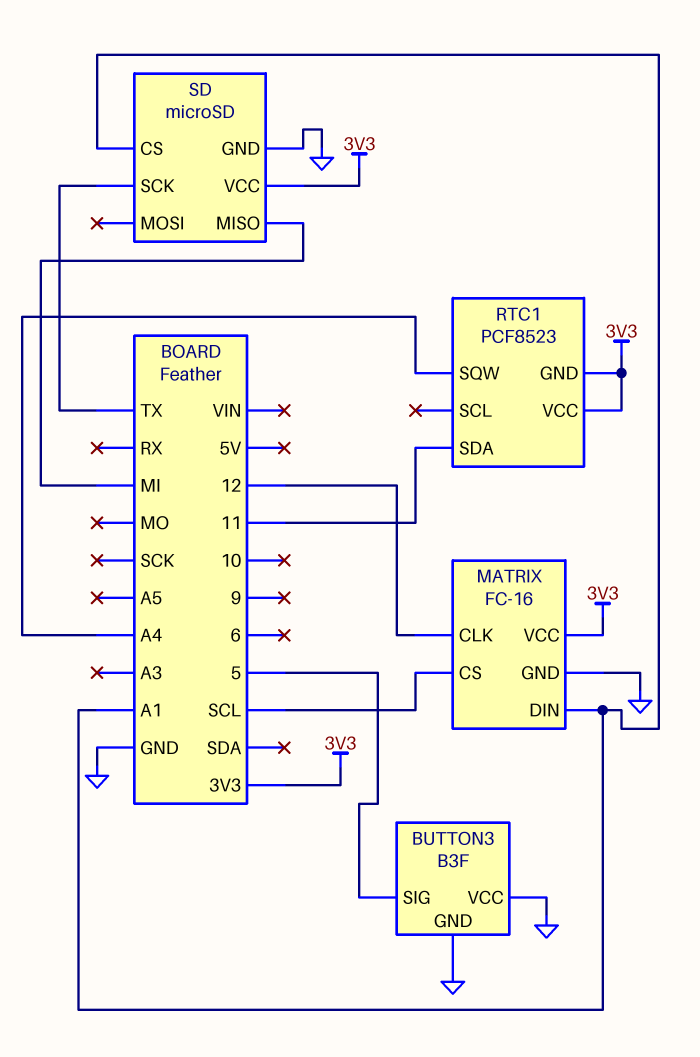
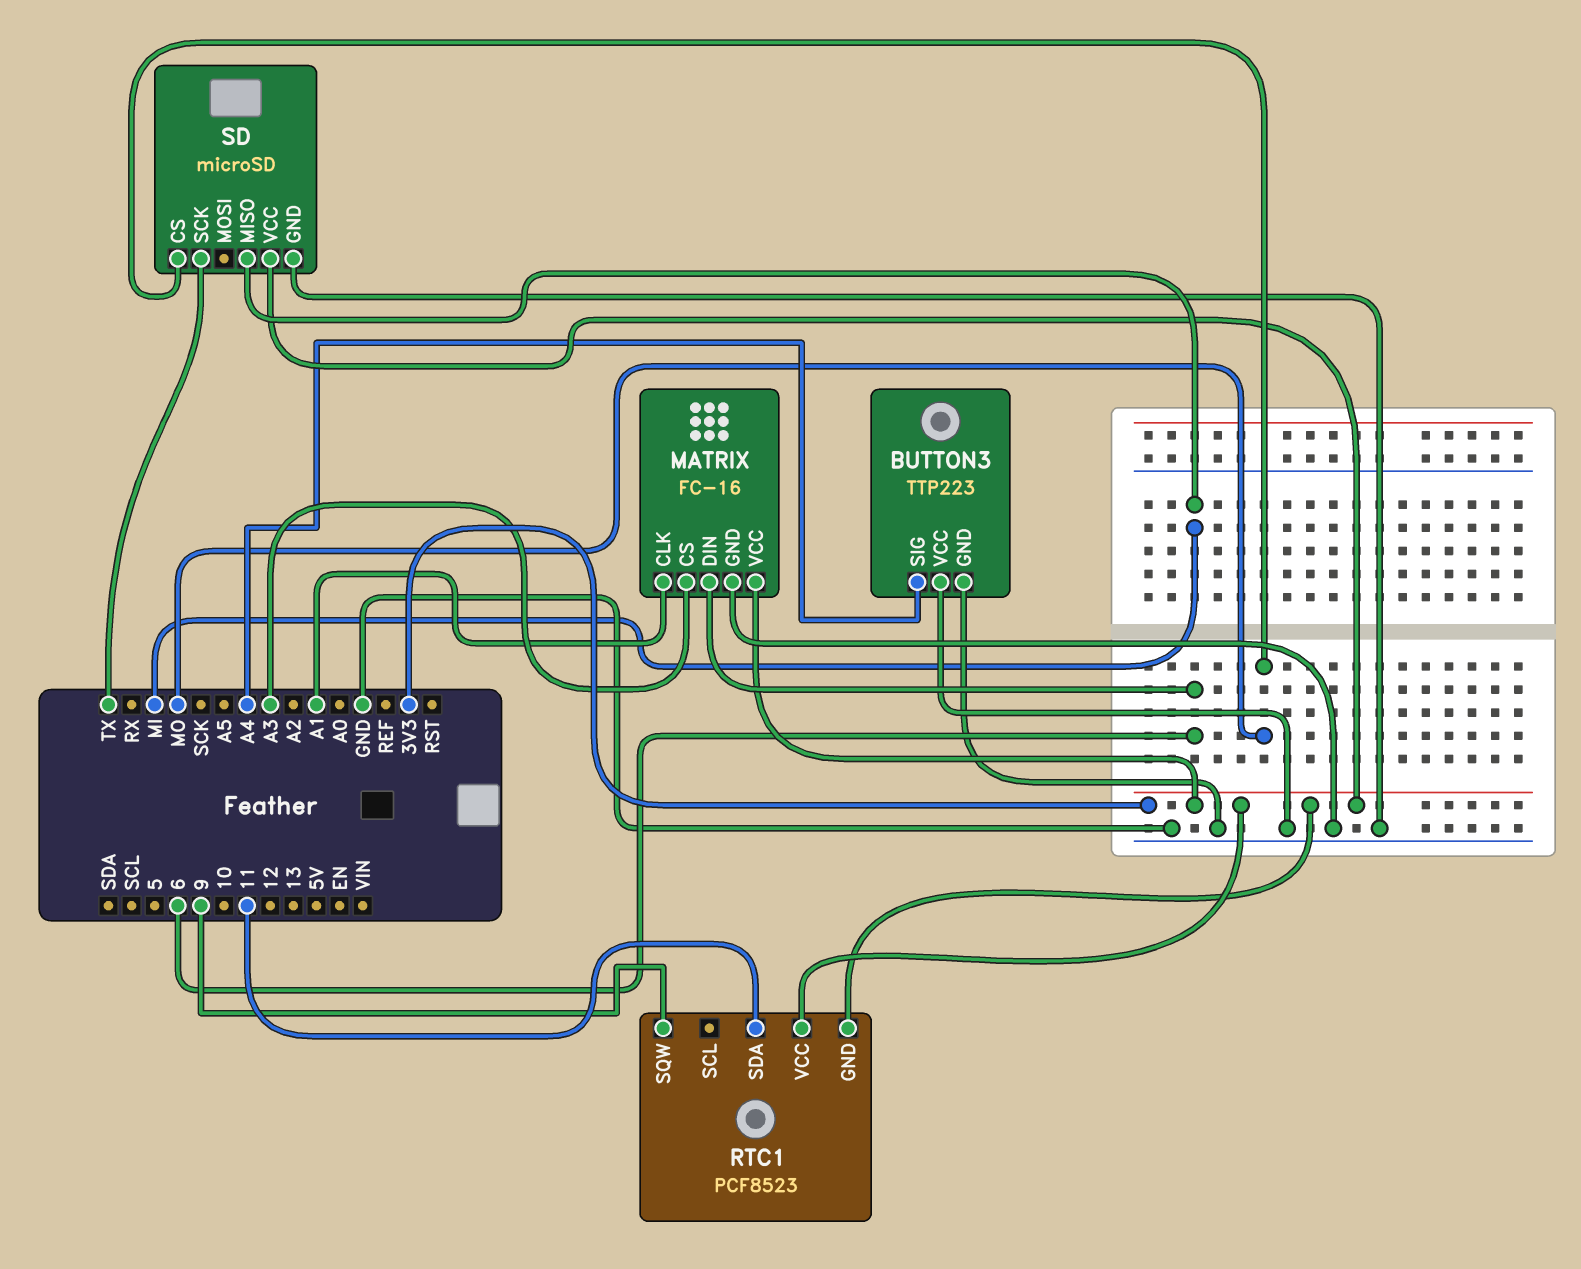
BUTTON3: B3F -> TTP223
BUTTON3 pin SIG: 5 -> A4
MATRIX pin CLK: 12 -> A1
MATRIX pin CS: SCL -> A3
MATRIX pin DIN: A1 -> 6
RTC1 pin SQW: A4 -> 9
SD pin CS: A1 -> MO

